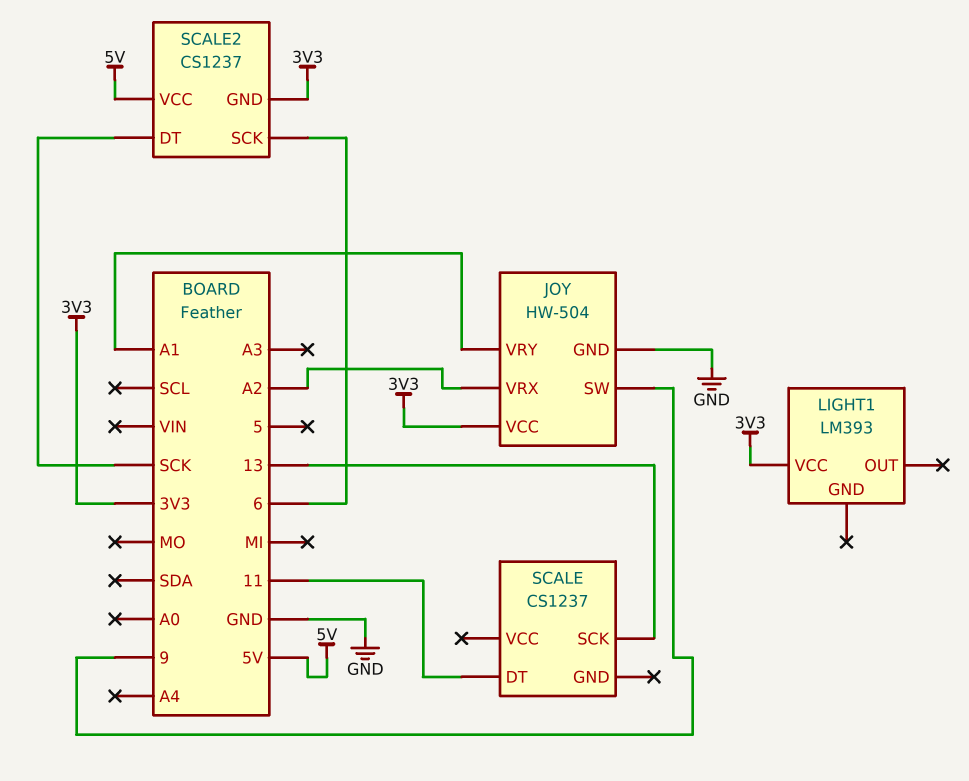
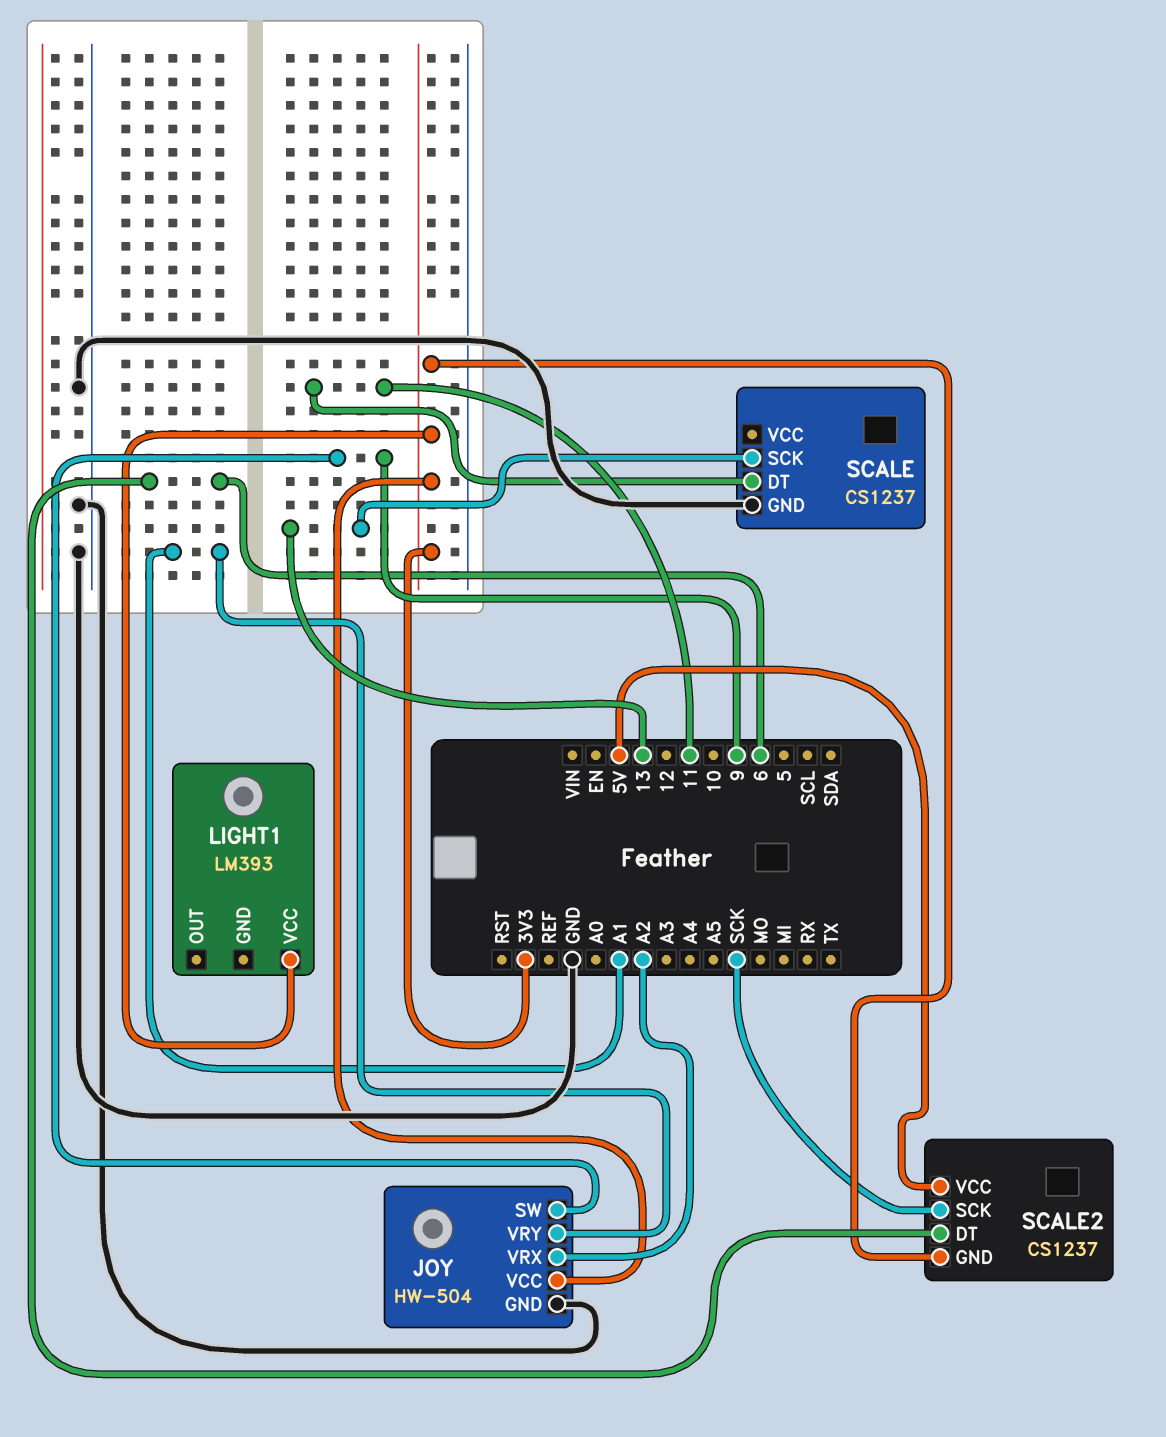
SCALE pin GND: none -> GND
SCALE2 pin DT: SCK -> 6
SCALE2 pin SCK: 6 -> SCK

